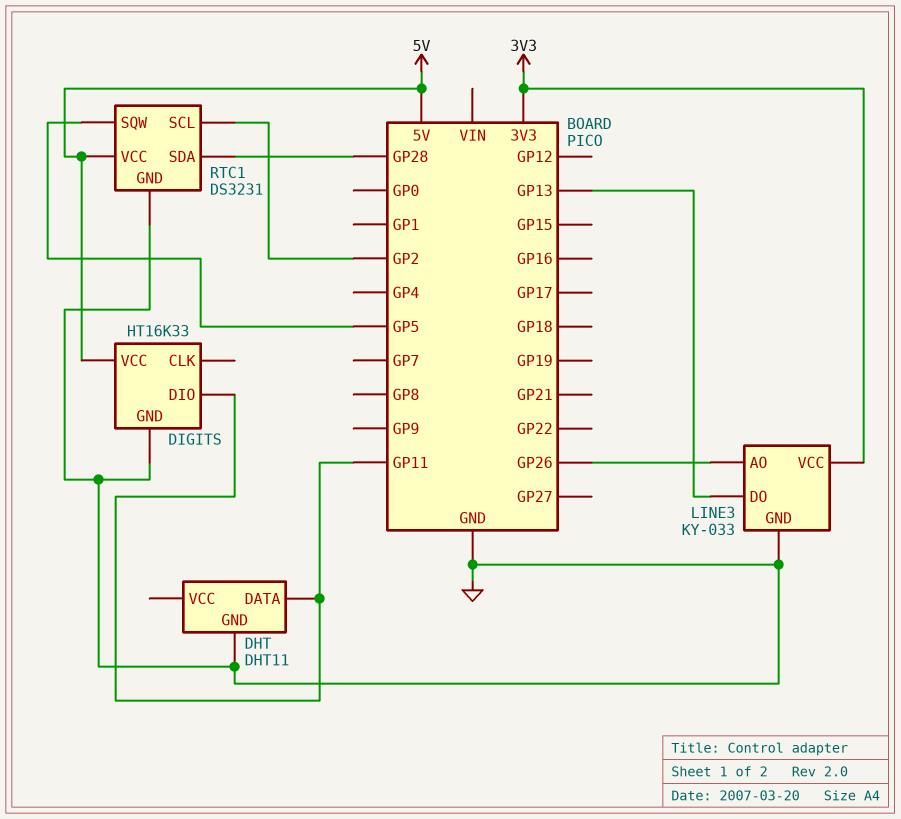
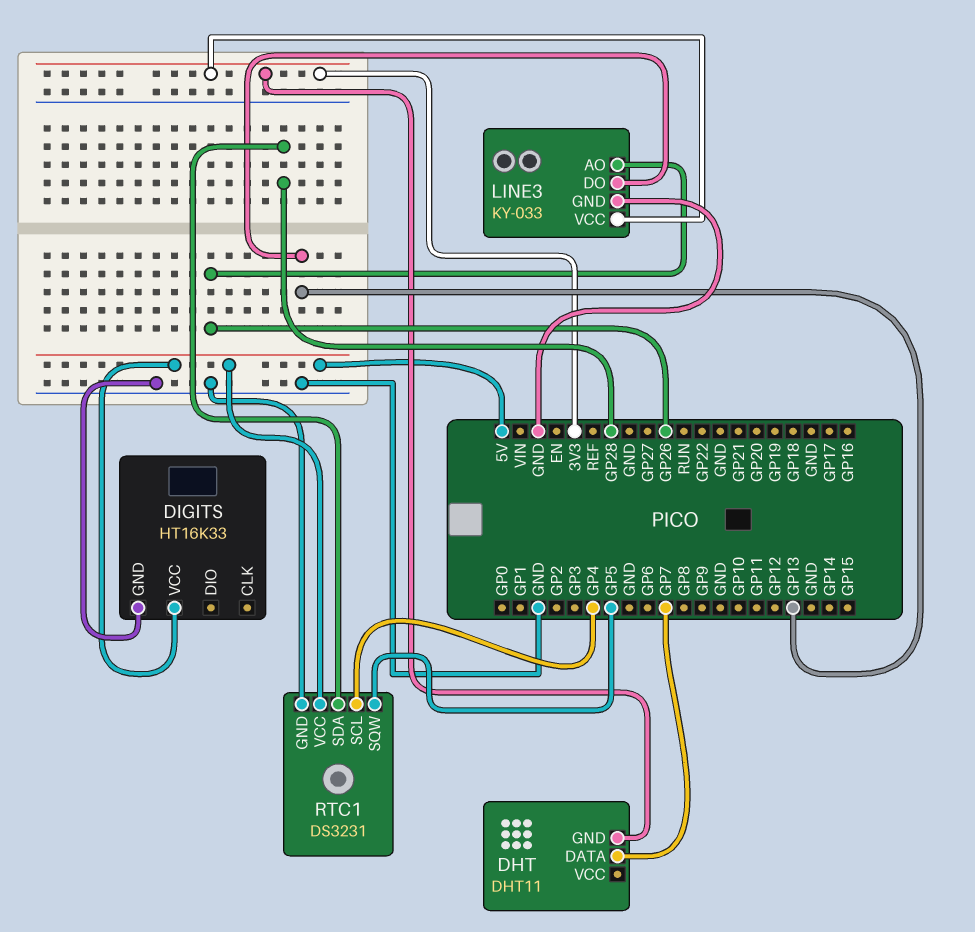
DHT pin DATA: GP11 -> GP7
DHT pin GND: GND -> 3V3
DIGITS pin DIO: GP11 -> none
RTC1 pin SCL: GP2 -> GP4

